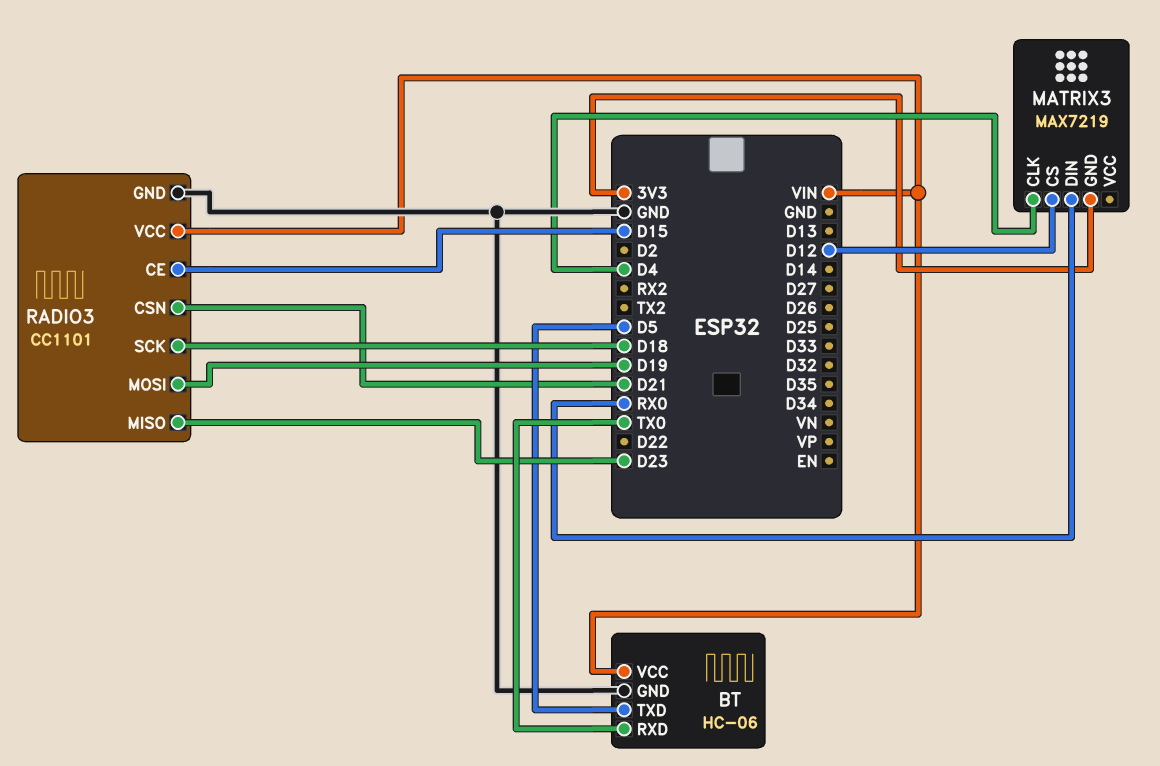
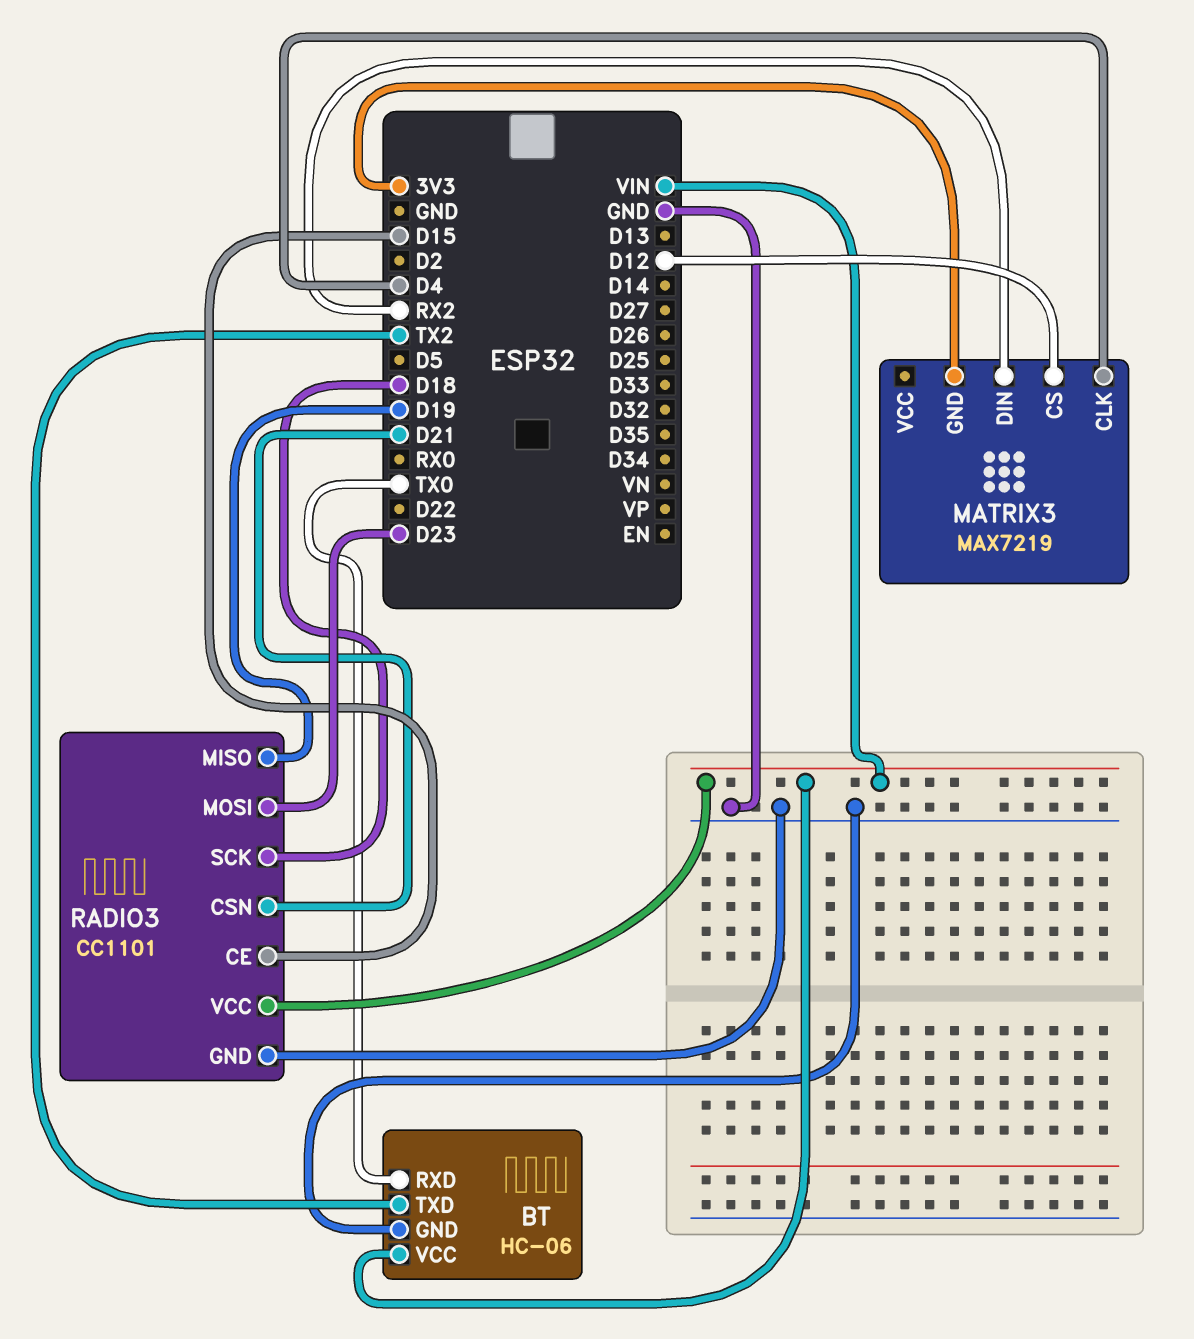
BT pin TXD: D5 -> TX2
MATRIX3 pin DIN: RX0 -> RX2
RADIO3 pin MISO: D23 -> D19
RADIO3 pin MOSI: D19 -> D23

